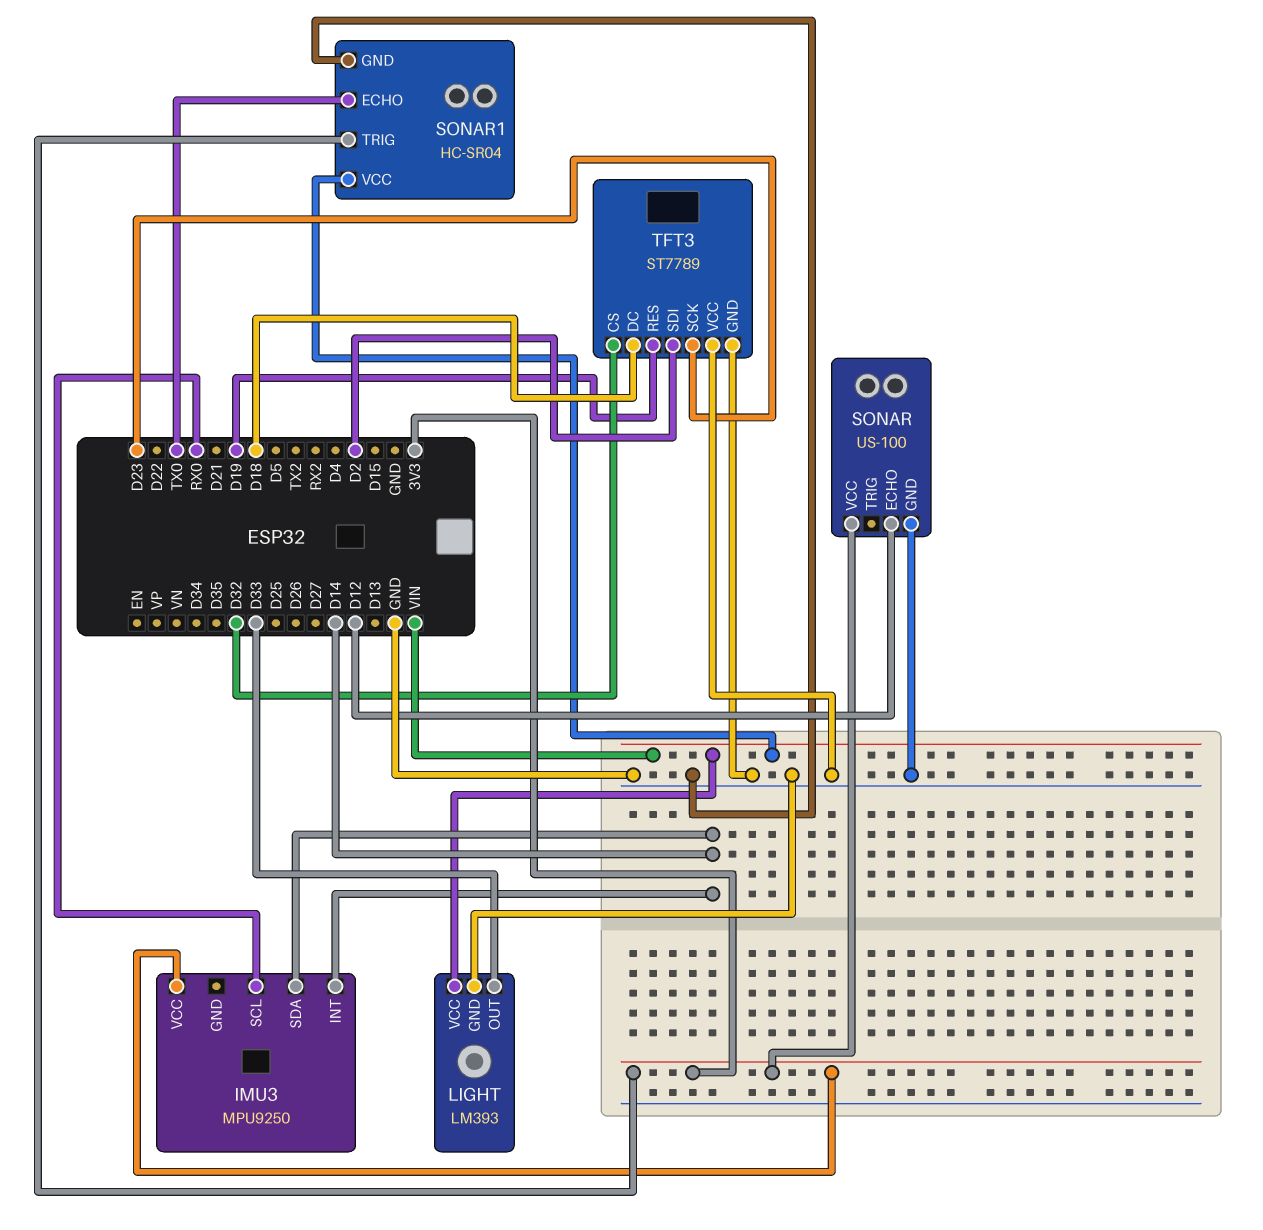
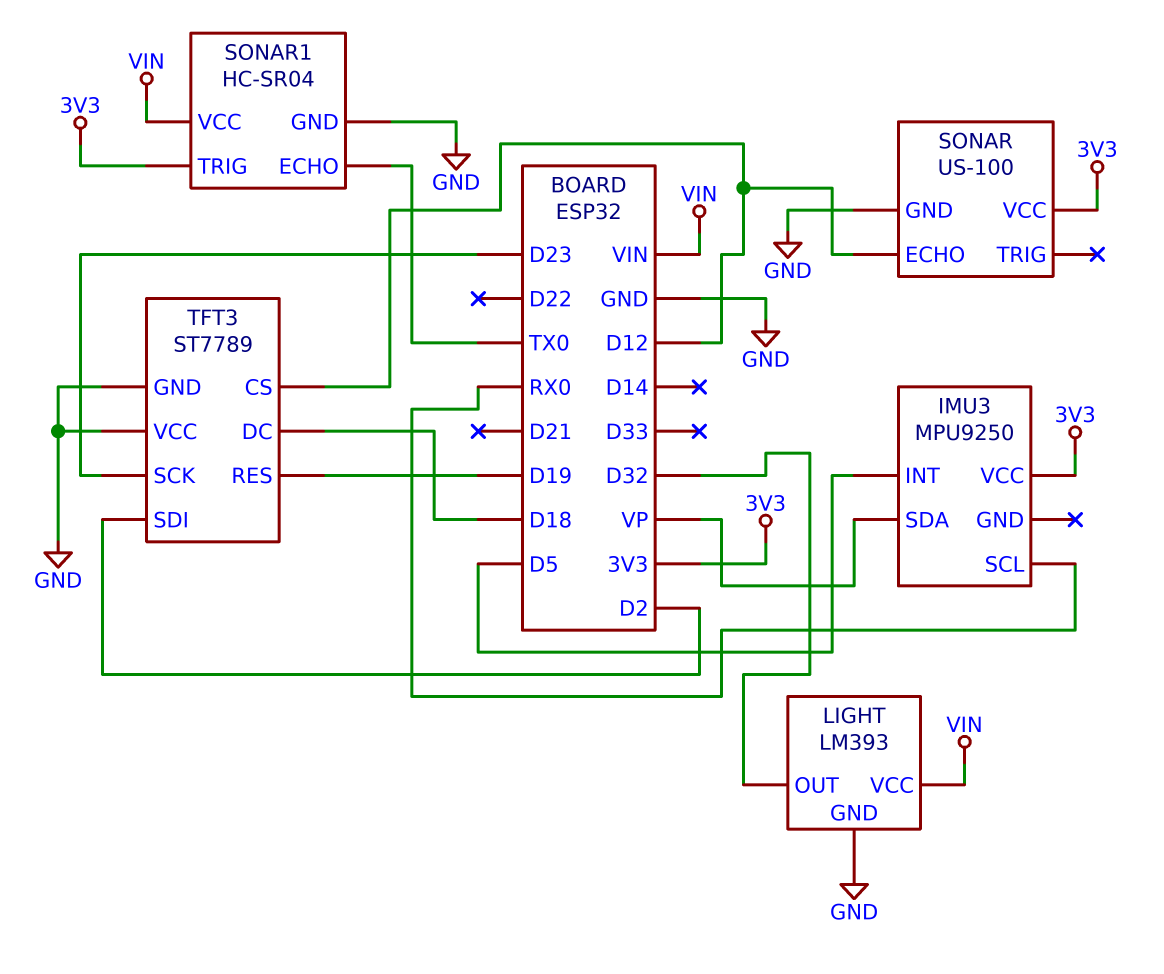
IMU3 pin INT: D14 -> D5
IMU3 pin SDA: D14 -> VP
LIGHT pin OUT: D33 -> D32
TFT3 pin CS: D32 -> D12

